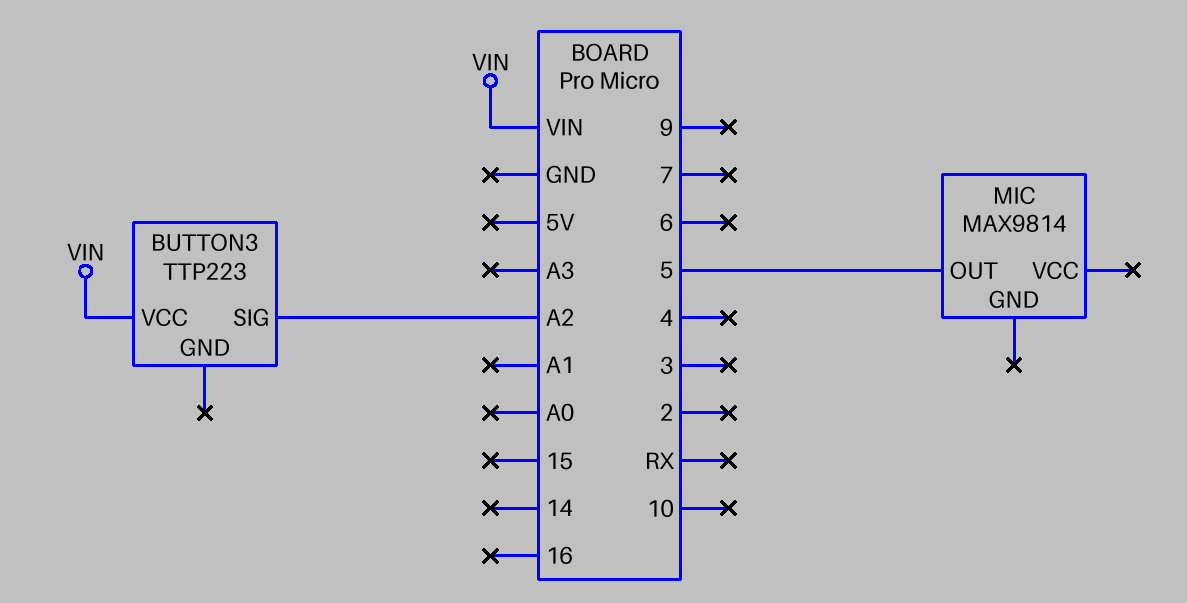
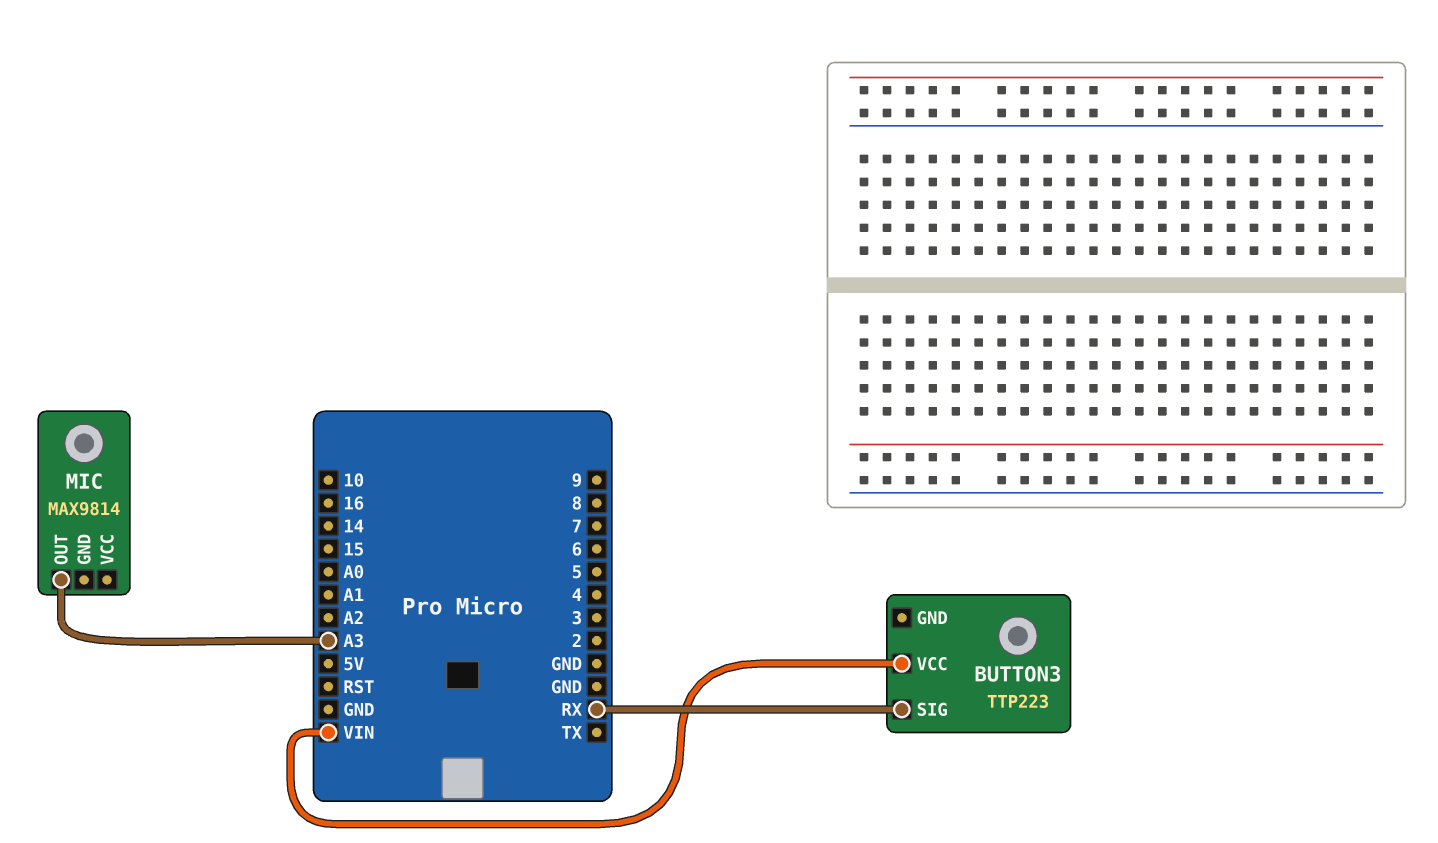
BUTTON3 pin SIG: A2 -> RX
MIC pin OUT: 5 -> A3

